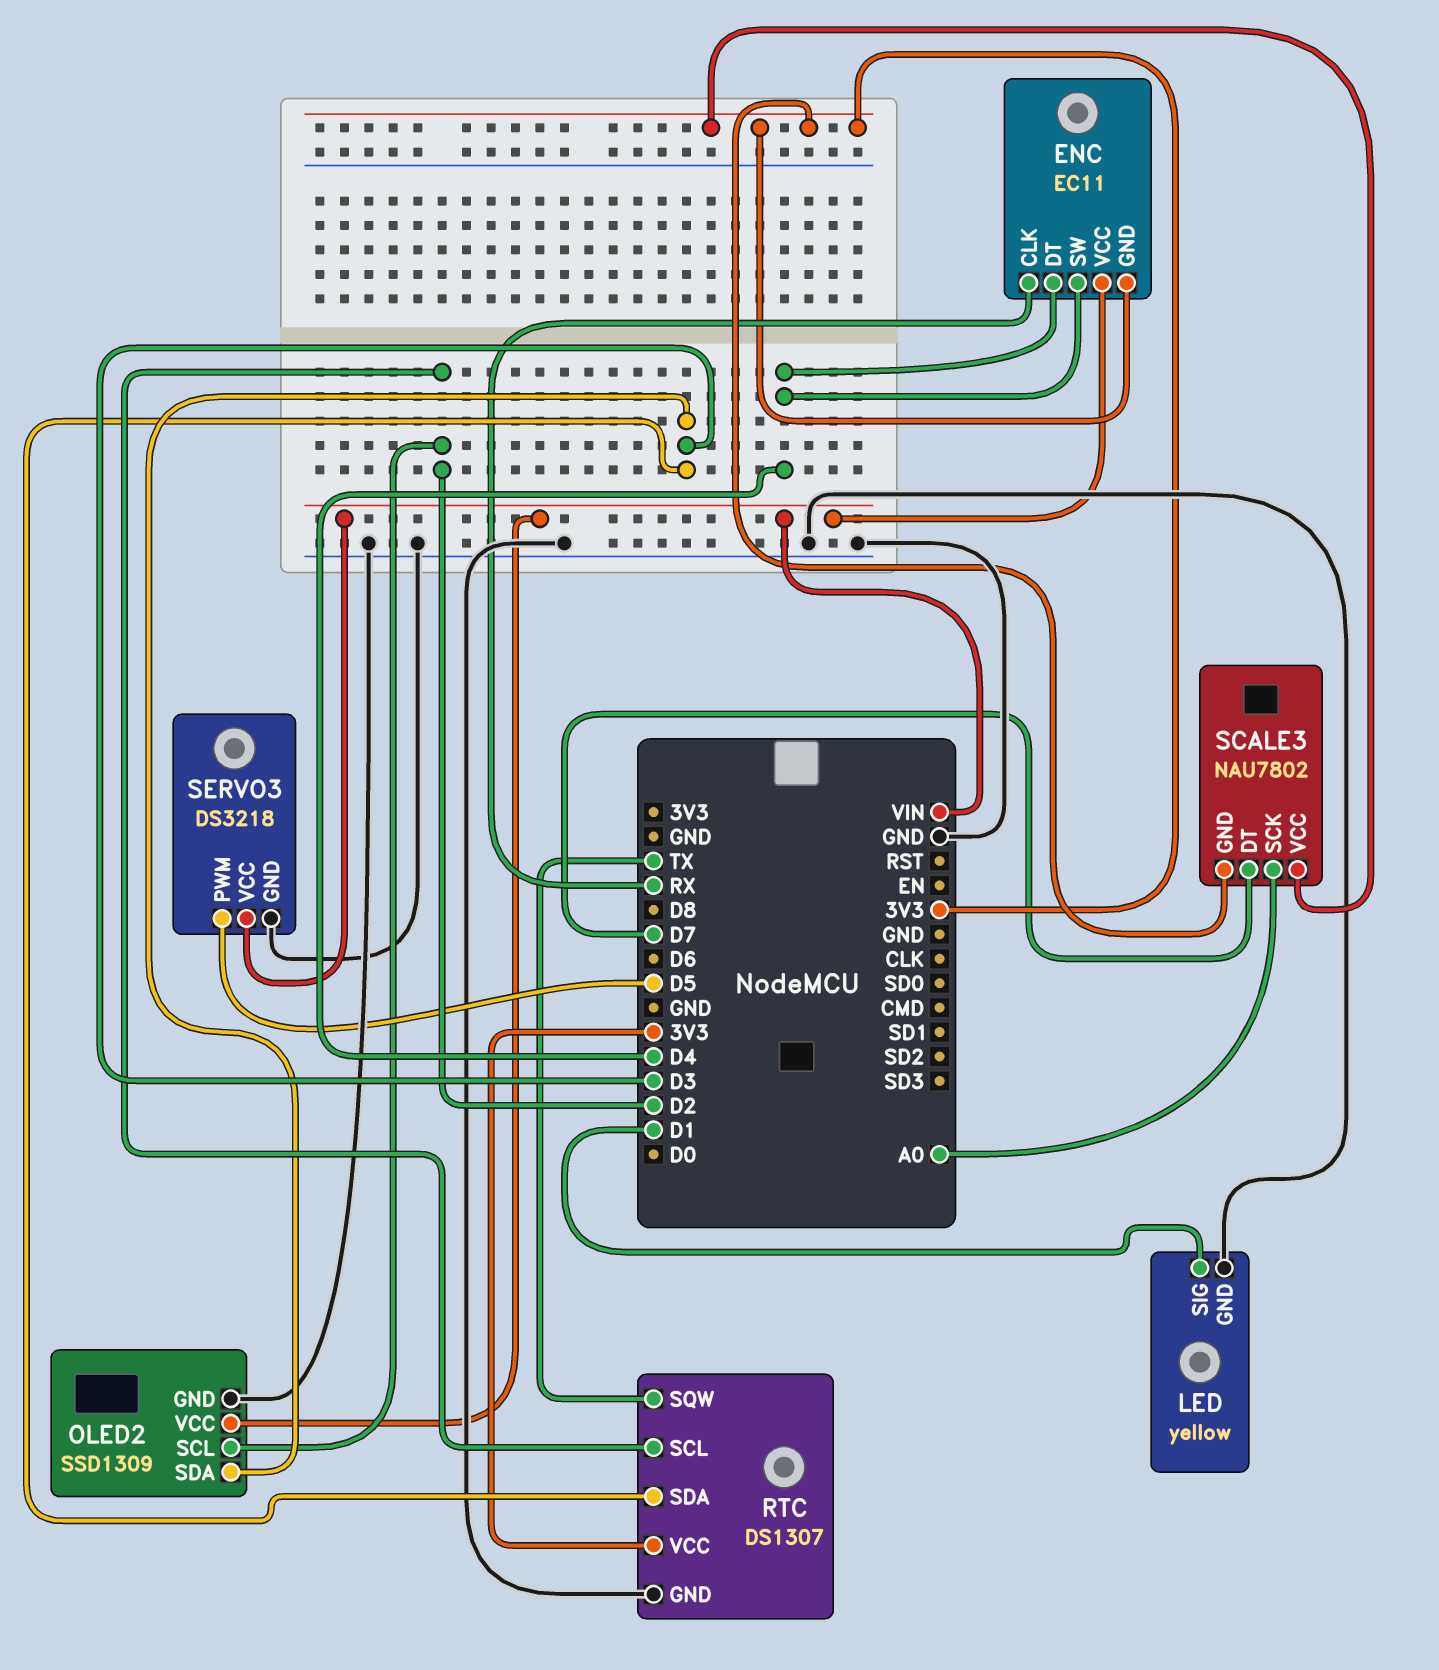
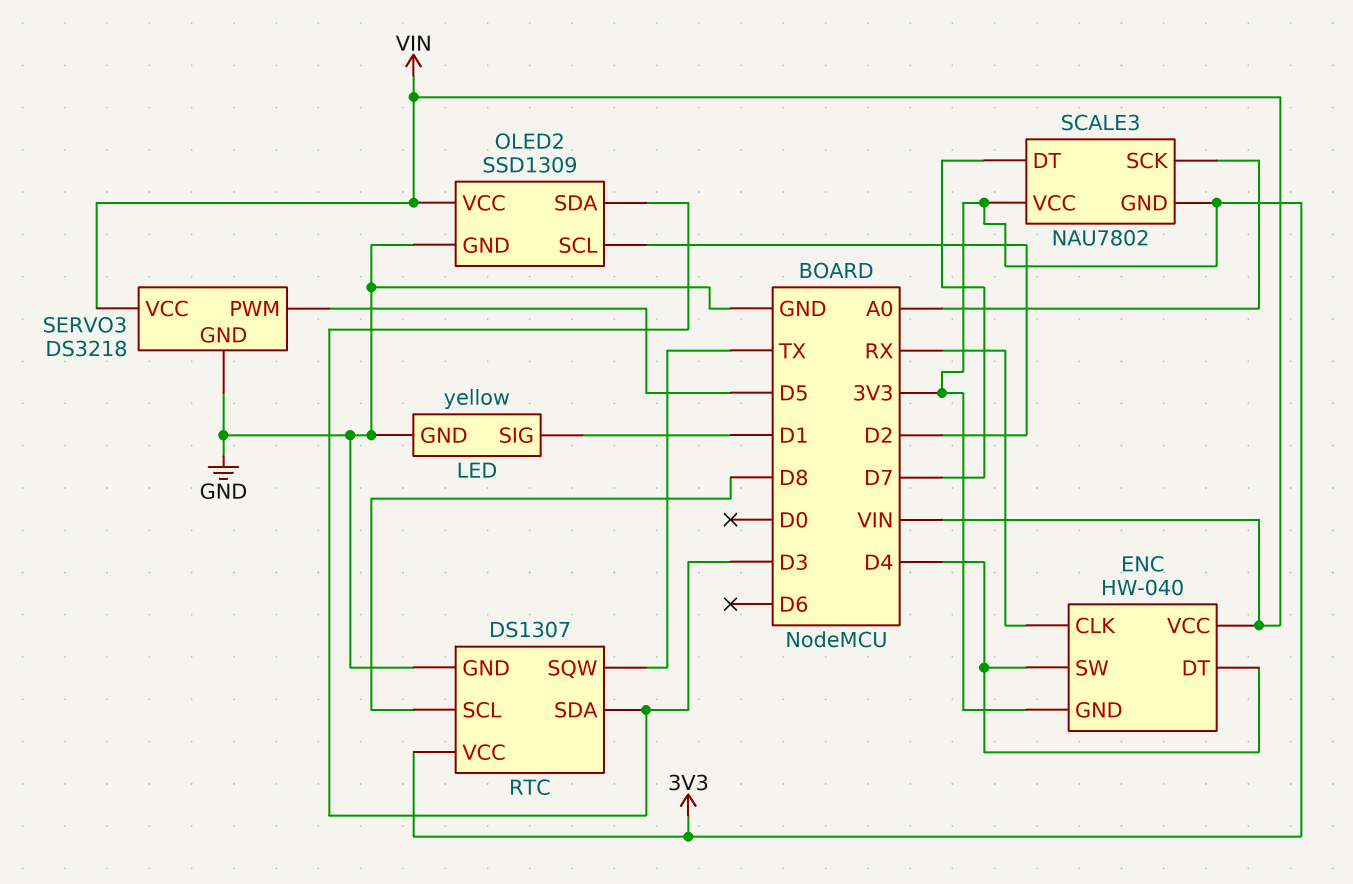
ENC: EC11 -> HW-040
RTC pin SCL: D2 -> D8

